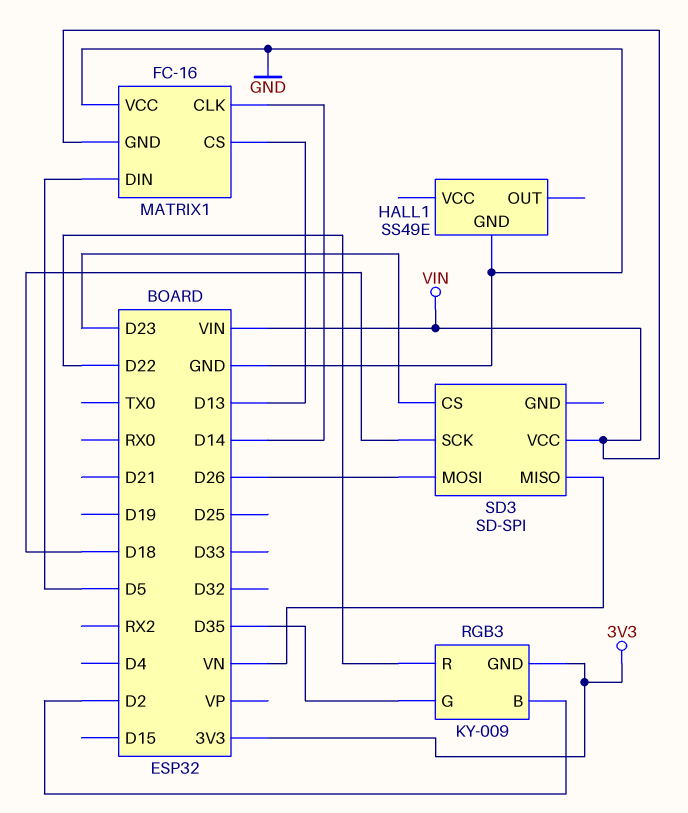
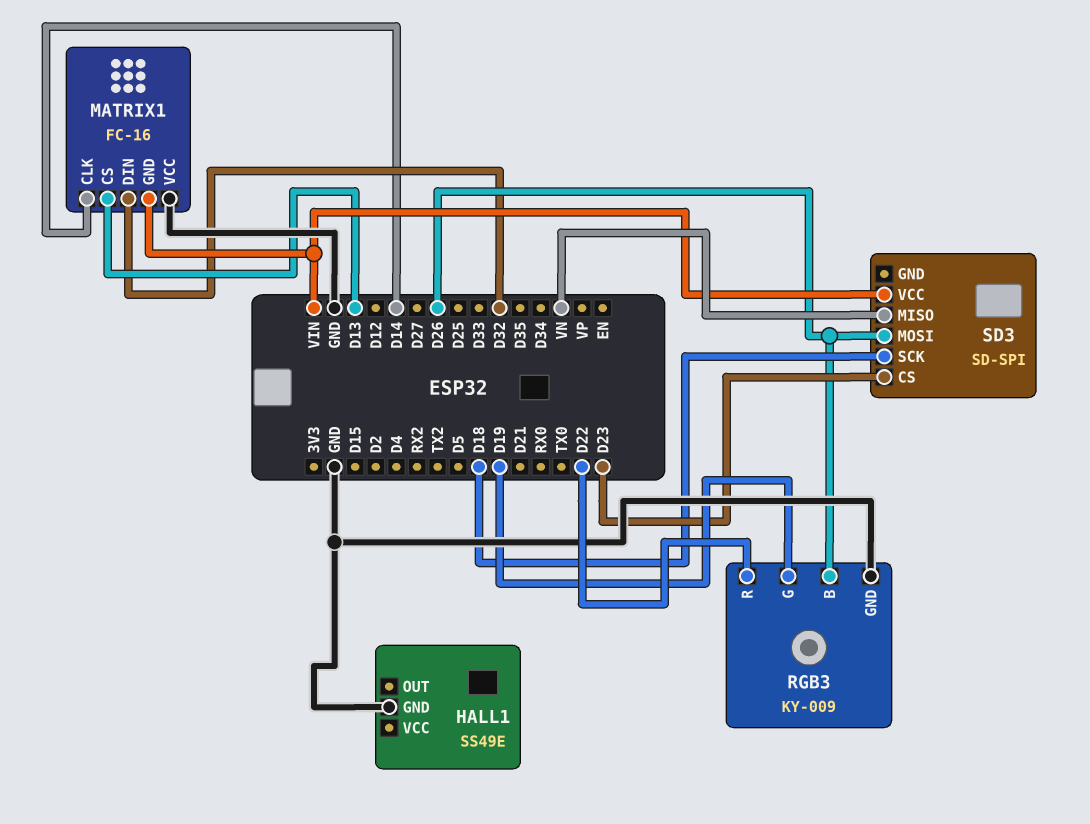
MATRIX1 pin DIN: D5 -> D32
RGB3 pin B: D2 -> D26
RGB3 pin G: D35 -> D19
RGB3 pin GND: 3V3 -> GND

